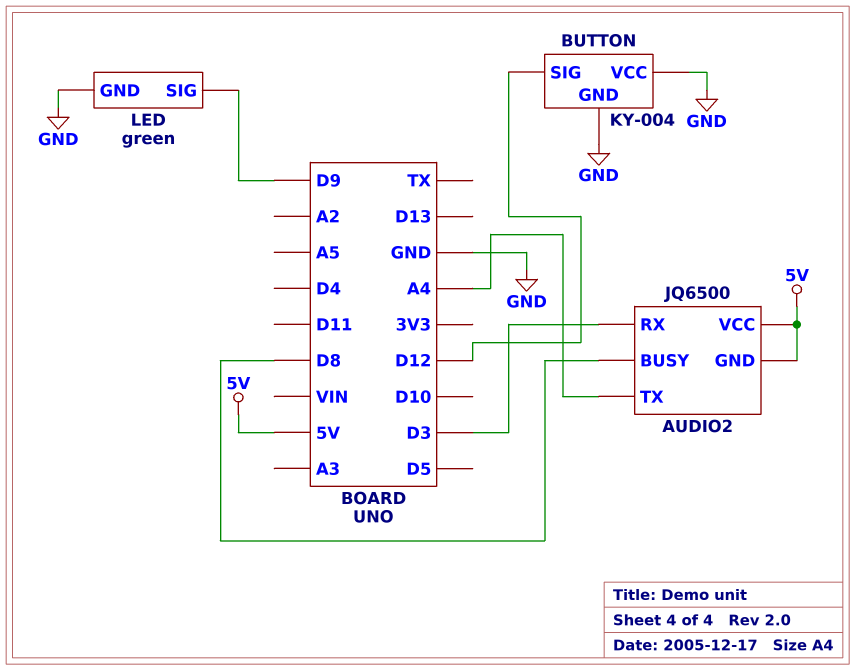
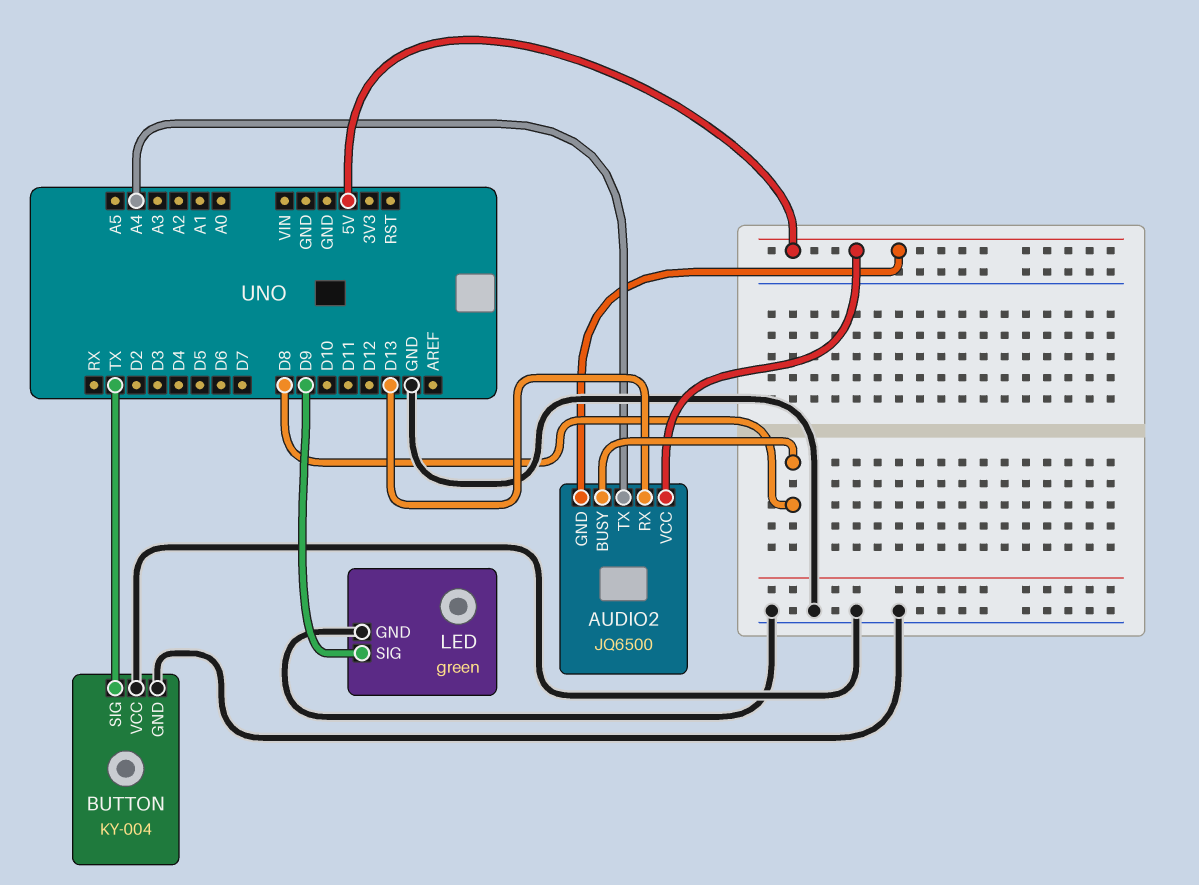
AUDIO2 pin RX: D3 -> D13
BUTTON pin SIG: D12 -> TX

